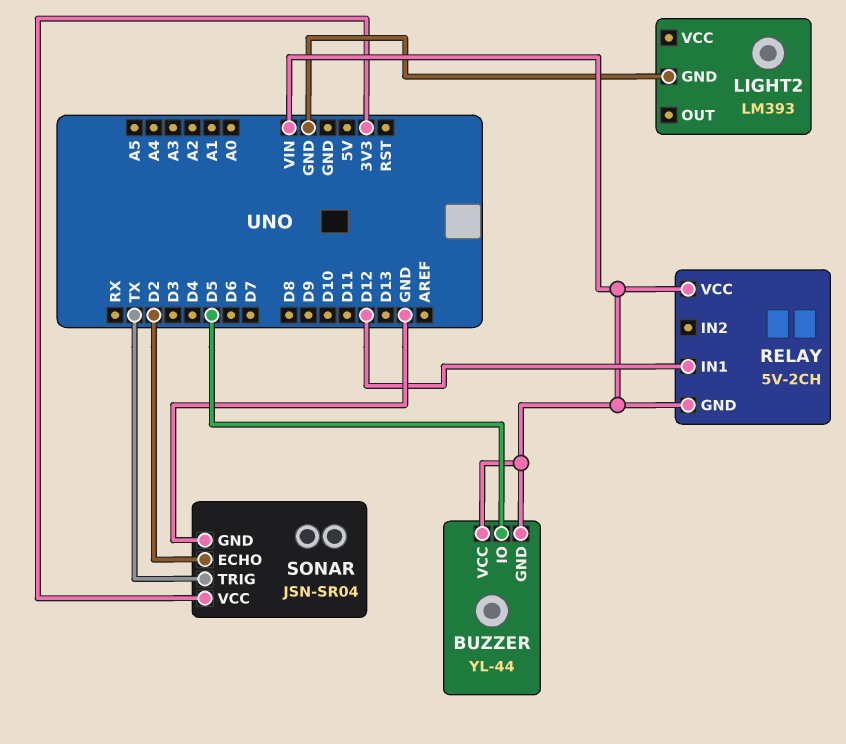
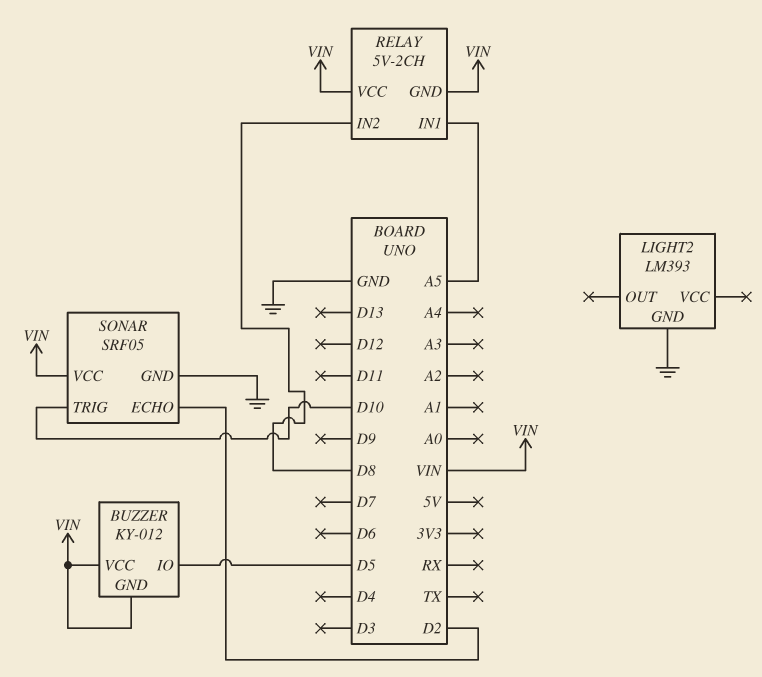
BUZZER: YL-44 -> KY-012
RELAY pin IN1: D12 -> A5
RELAY pin IN2: none -> D8
SONAR: JSN-SR04 -> SRF05
SONAR pin TRIG: TX -> D10
SONAR pin VCC: 3V3 -> VIN

